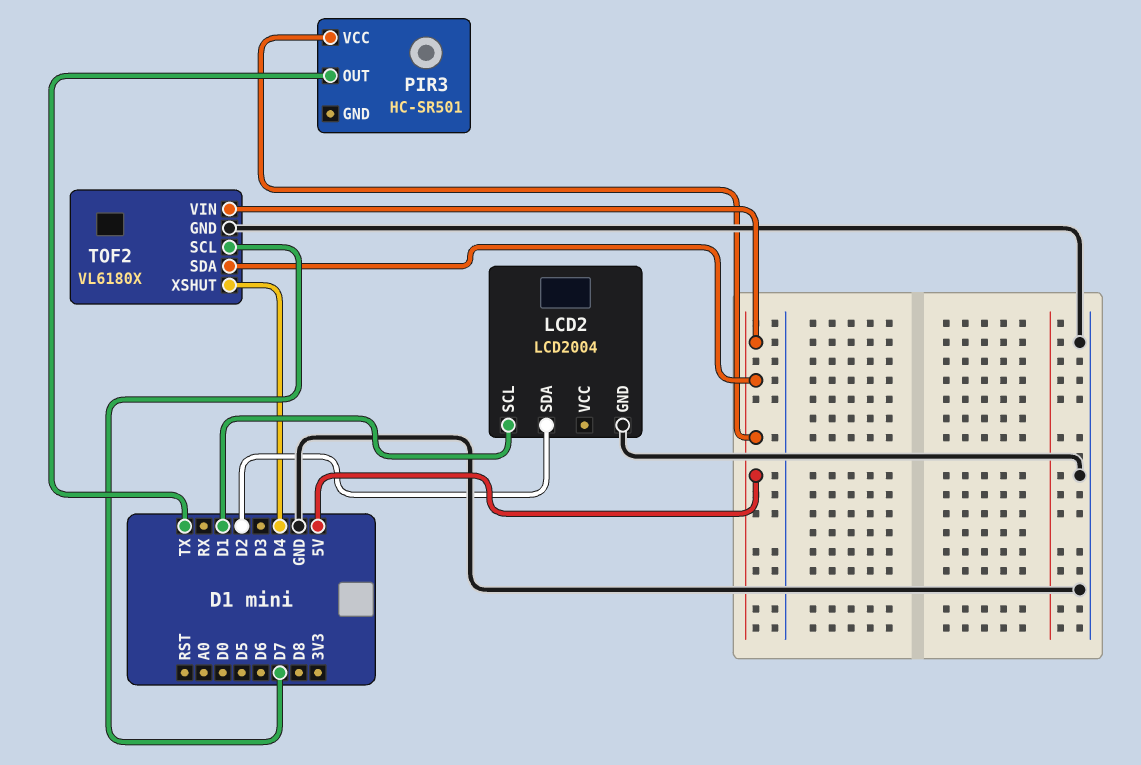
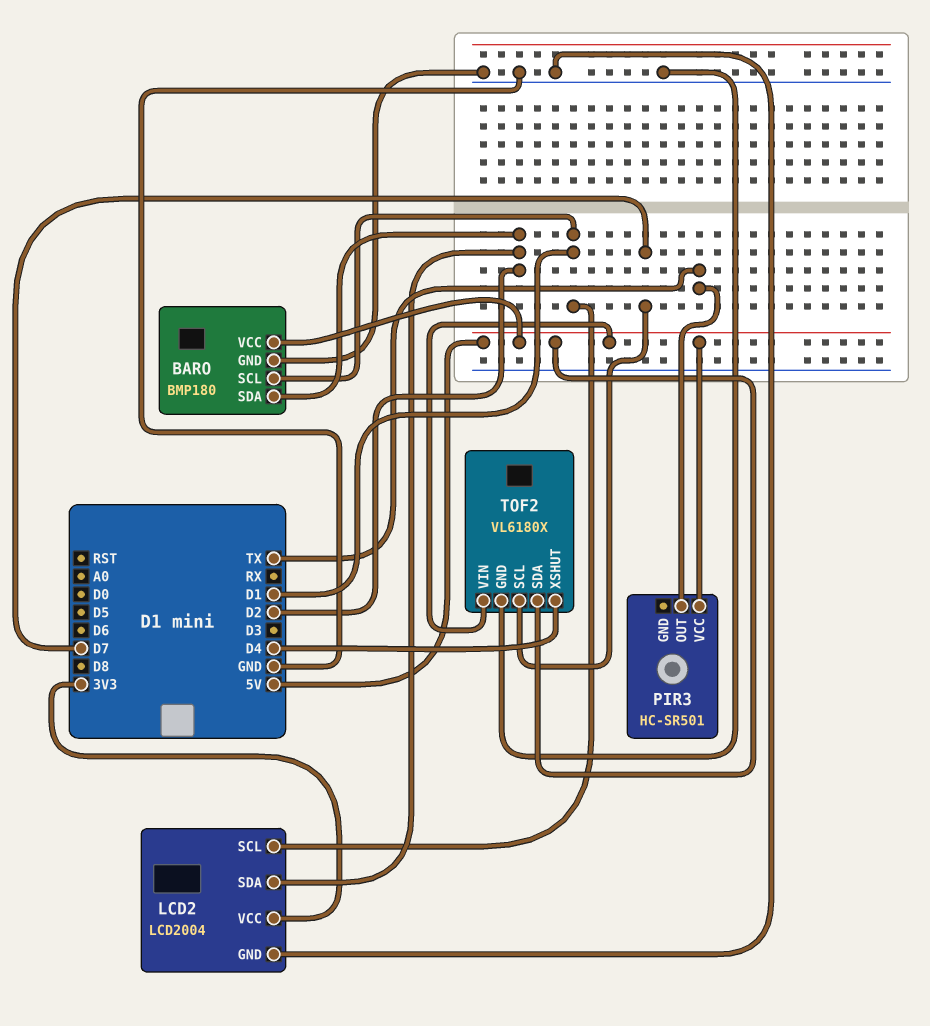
BARO: none -> BMP180
BARO pin GND: none -> GND
BARO pin SCL: none -> D1
BARO pin SDA: none -> D2
BARO pin VCC: none -> 5V
LCD2 pin VCC: none -> 3V3

